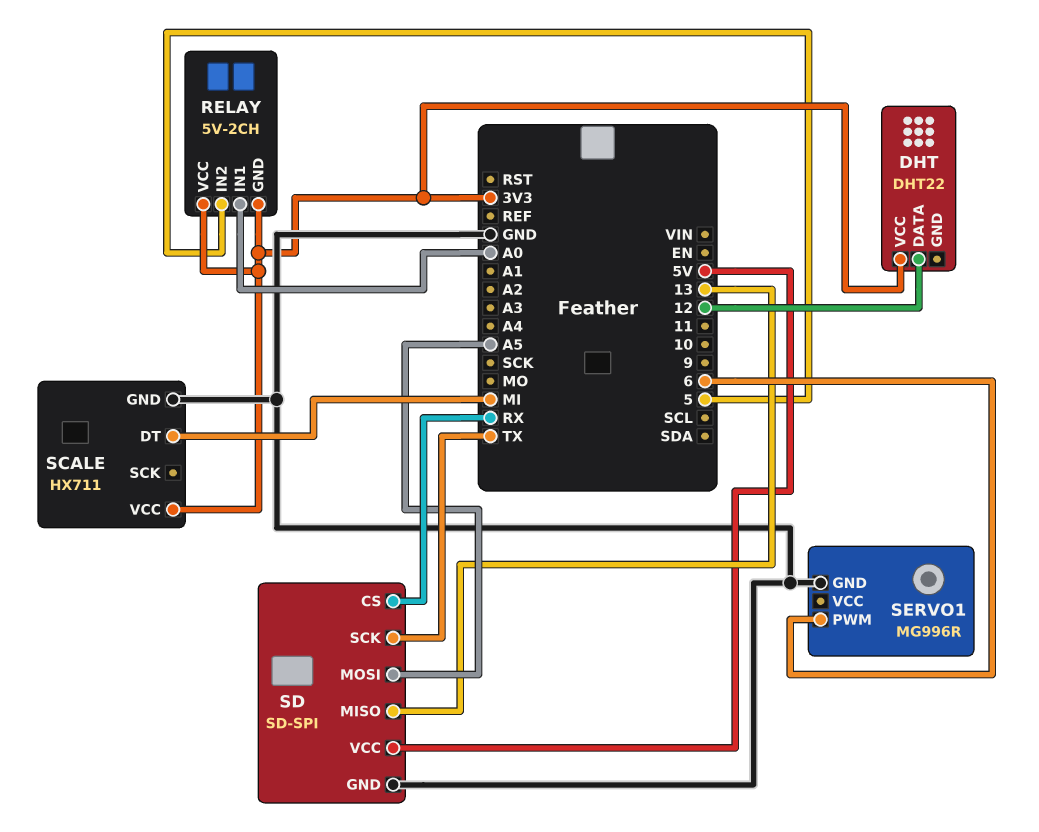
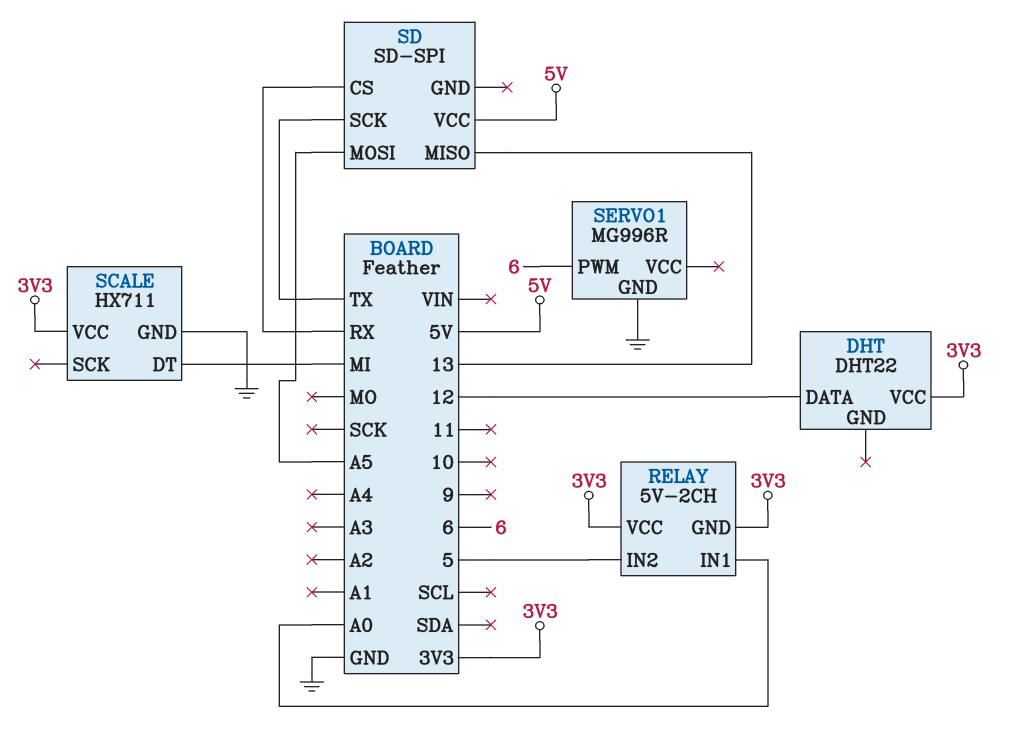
SD pin GND: GND -> none

